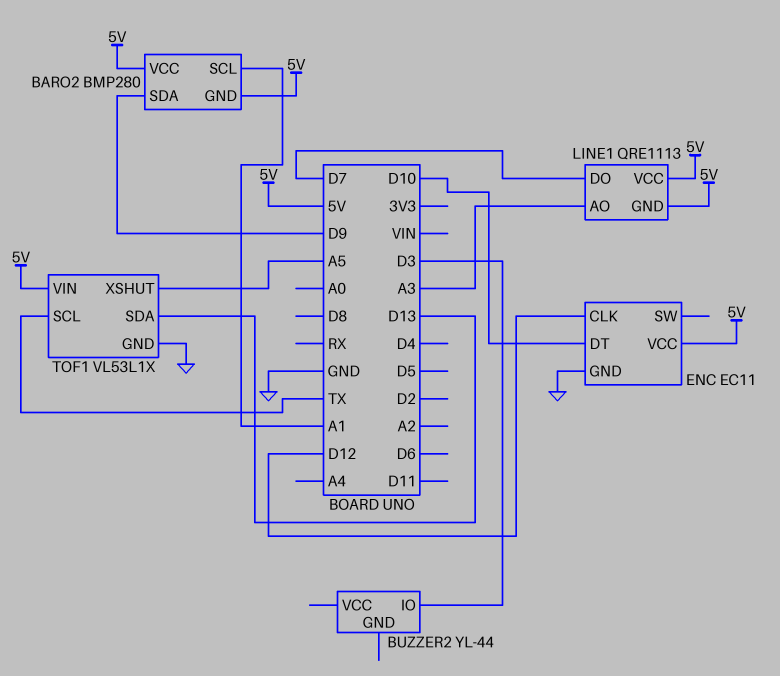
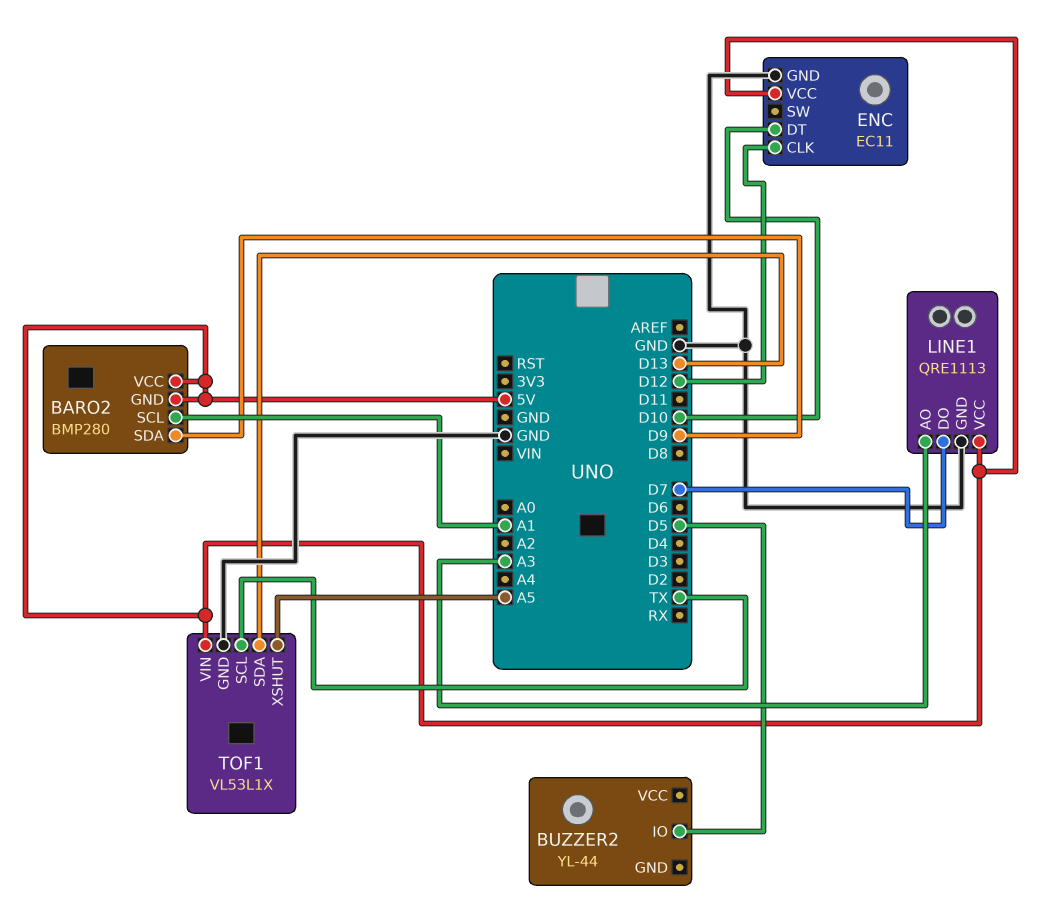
BUZZER2 pin IO: D3 -> D5
LINE1 pin GND: 5V -> GND

